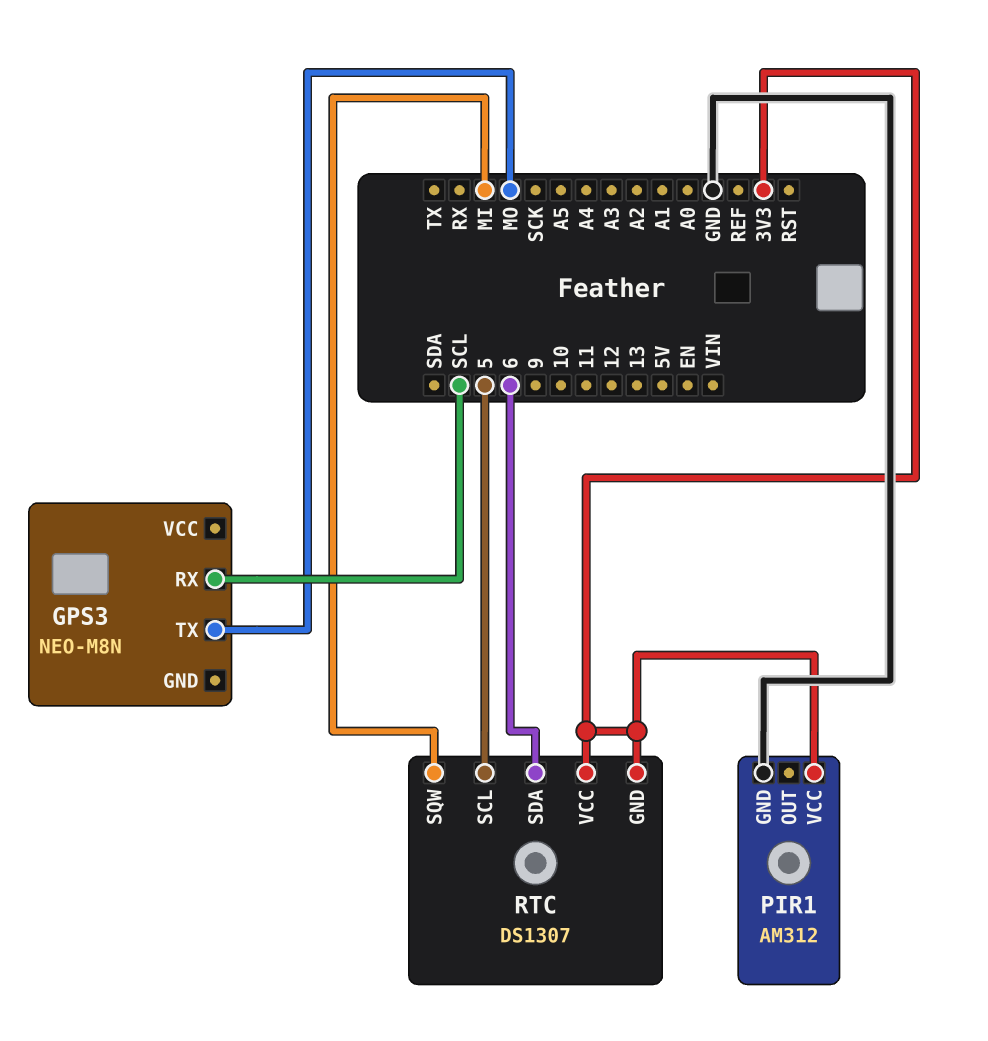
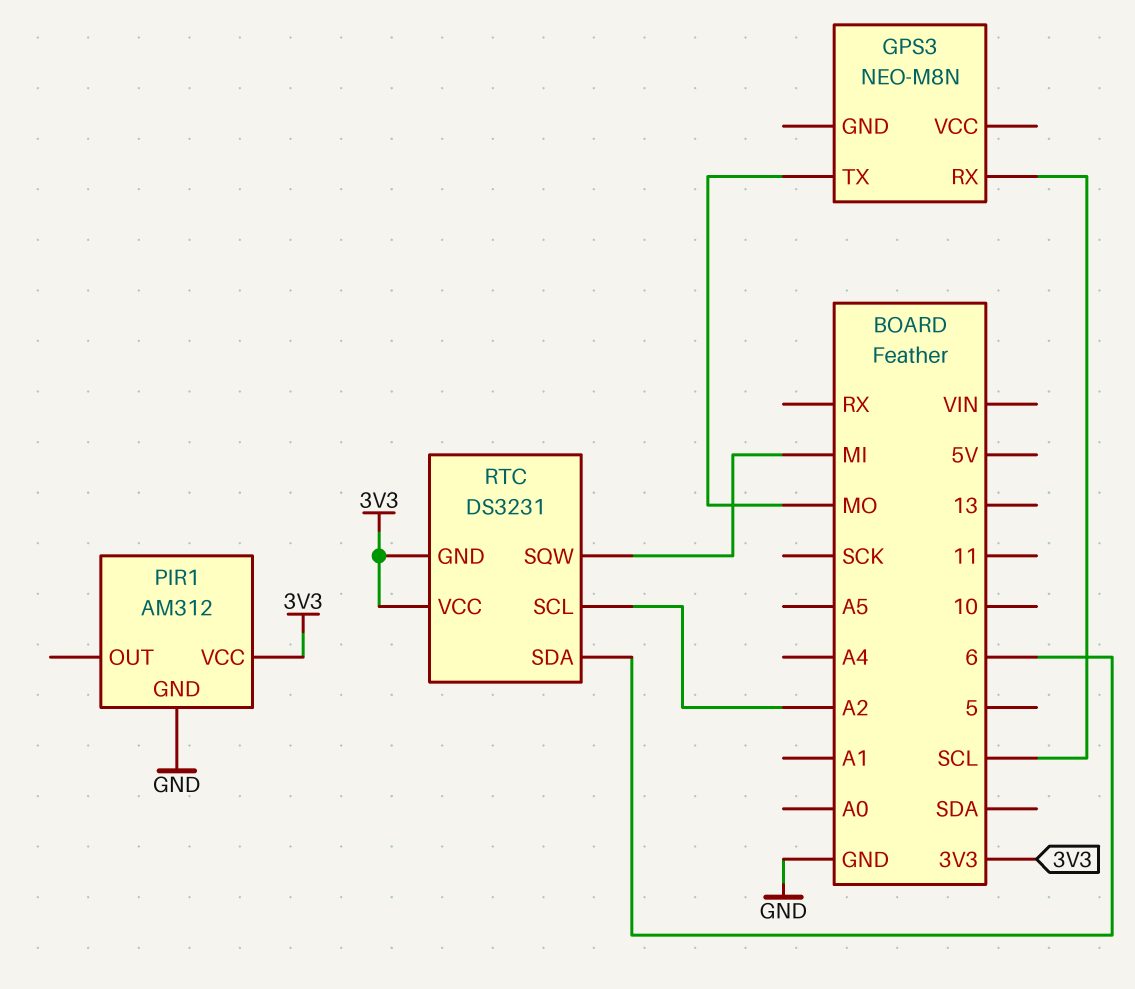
RTC: DS1307 -> DS3231
RTC pin SCL: 5 -> A2

